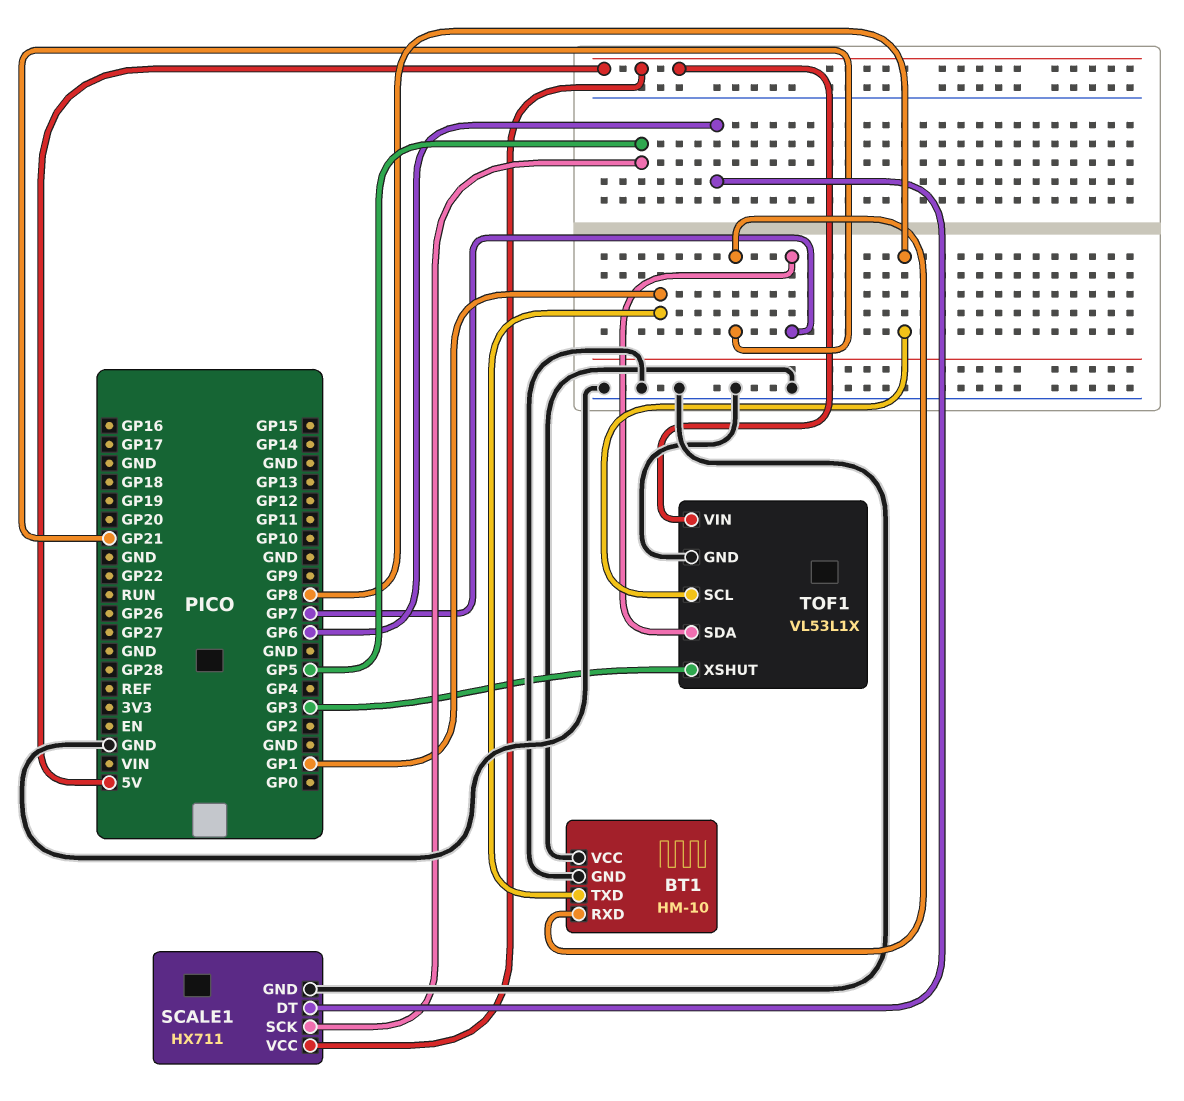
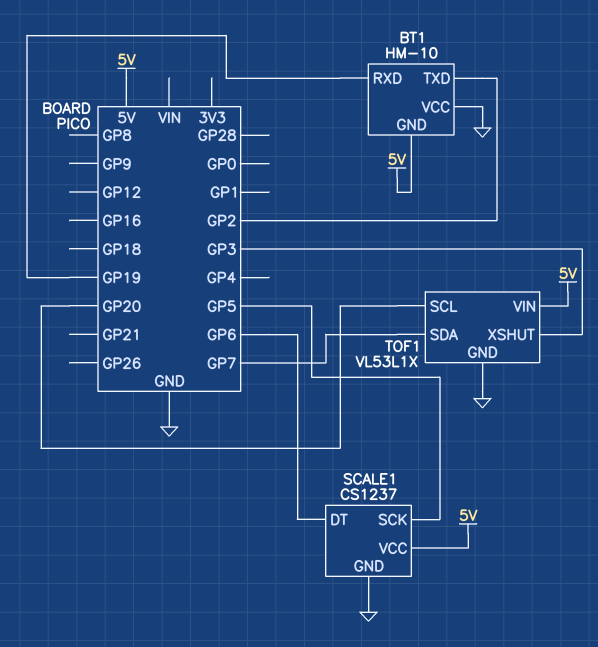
BT1 pin GND: GND -> 5V
BT1 pin RXD: GP21 -> GP19
BT1 pin TXD: GP1 -> GP2
SCALE1: HX711 -> CS1237
TOF1 pin SCL: GP8 -> GP20

